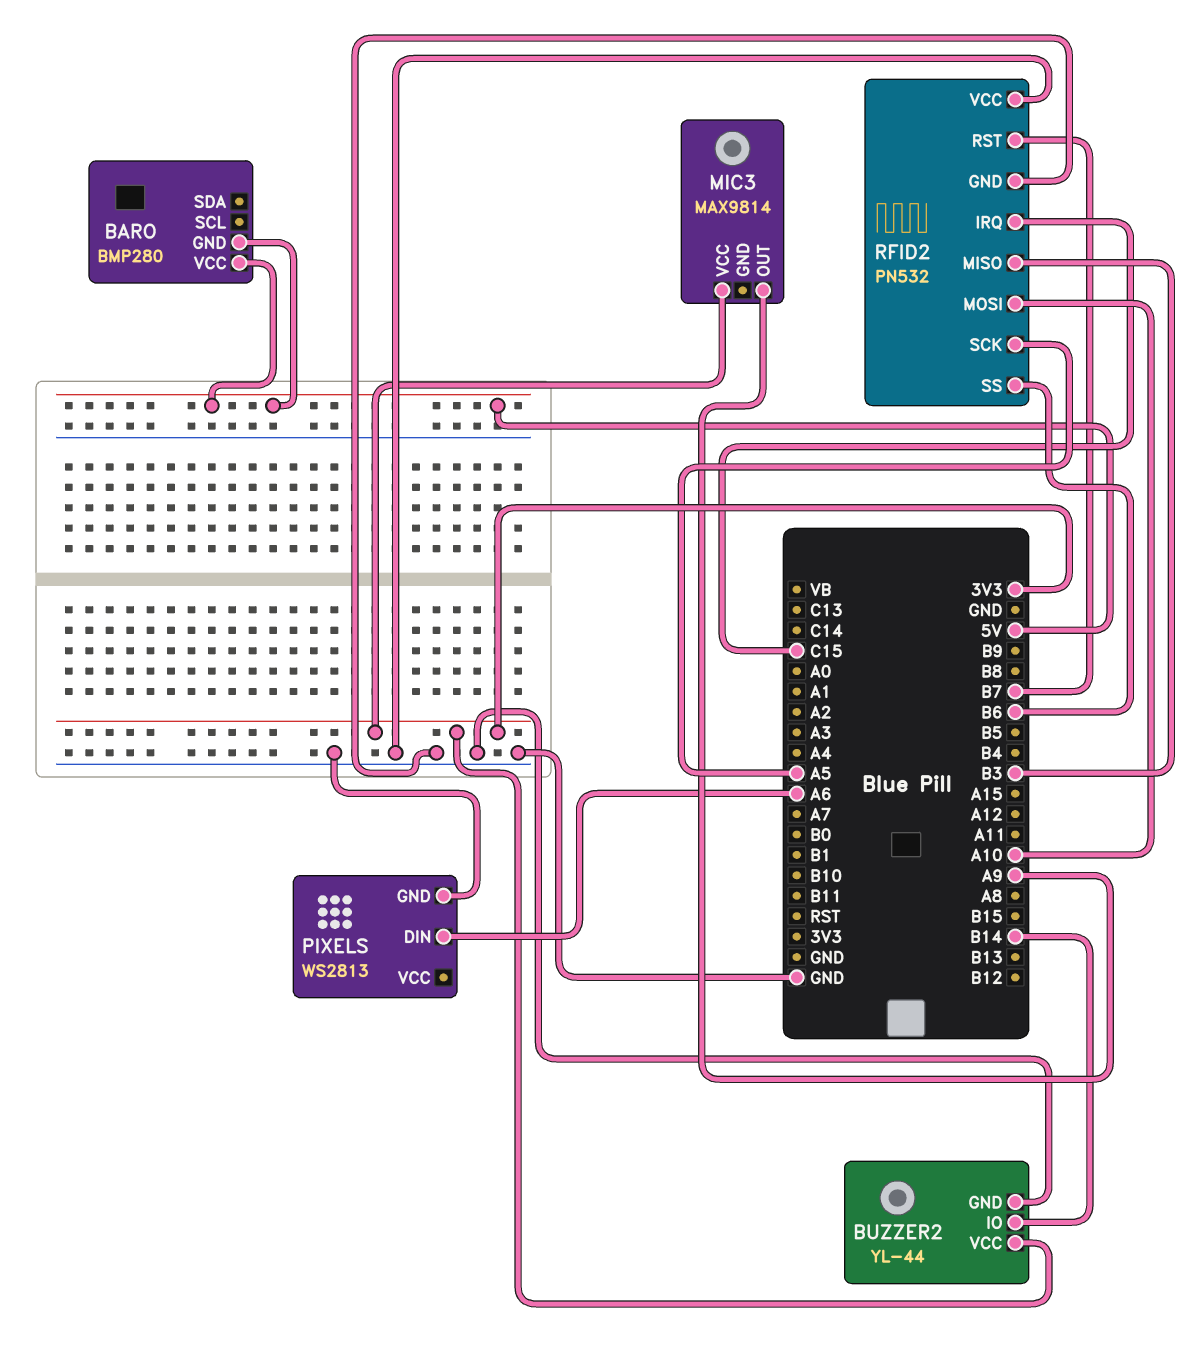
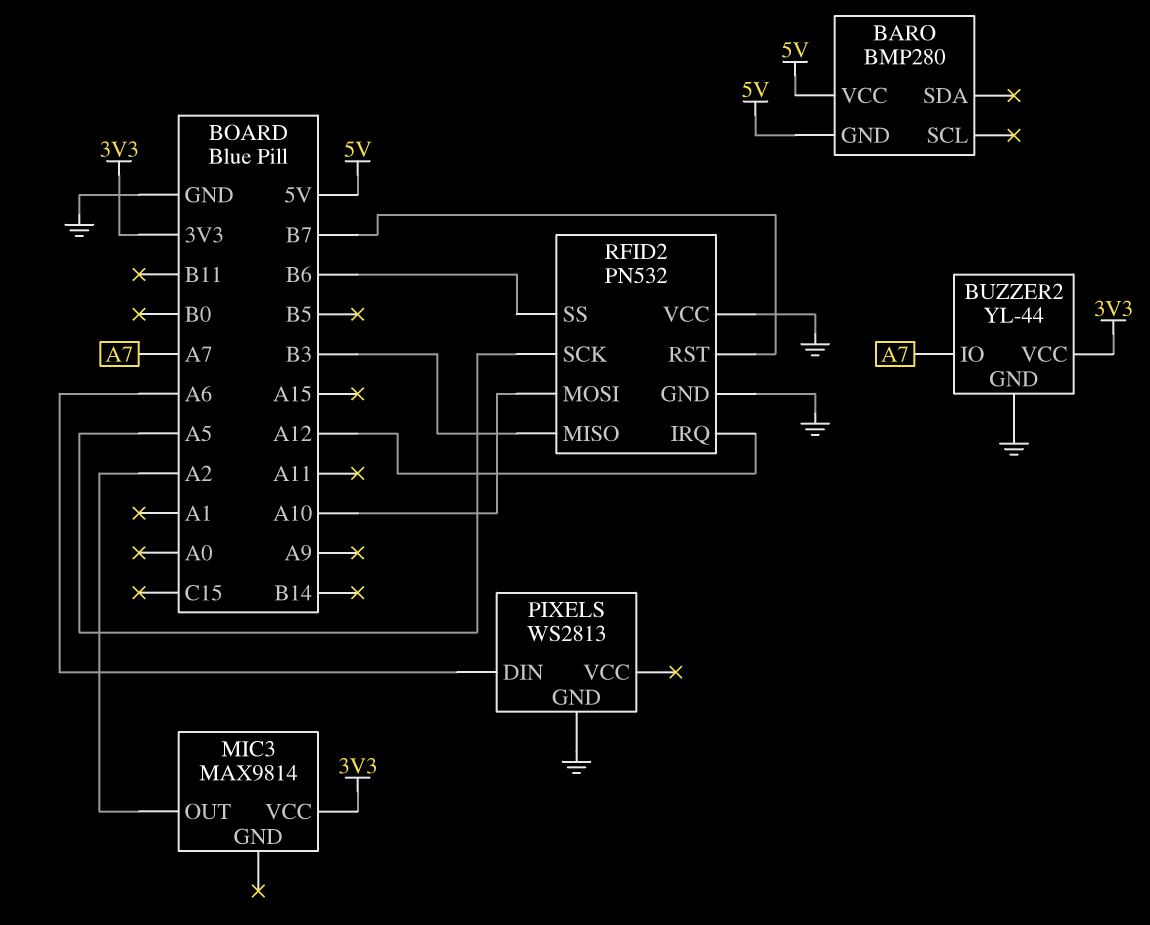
BUZZER2 pin IO: B14 -> A7
MIC3 pin OUT: A9 -> A2
RFID2 pin IRQ: C15 -> A12

